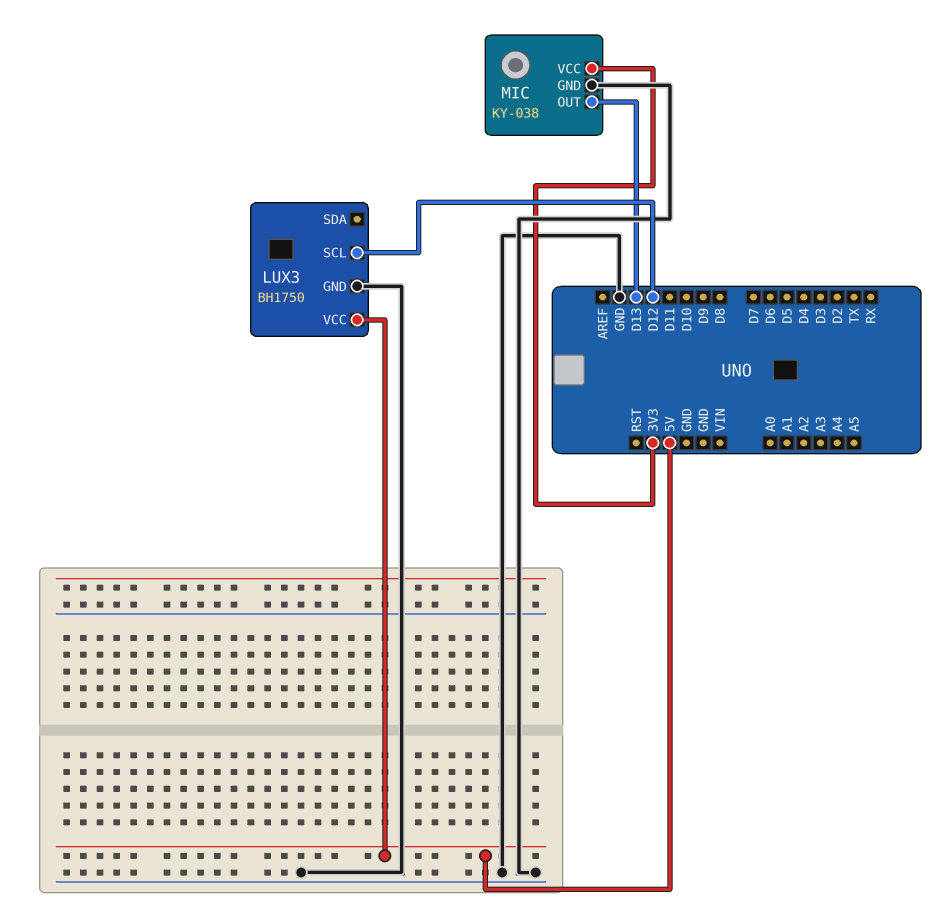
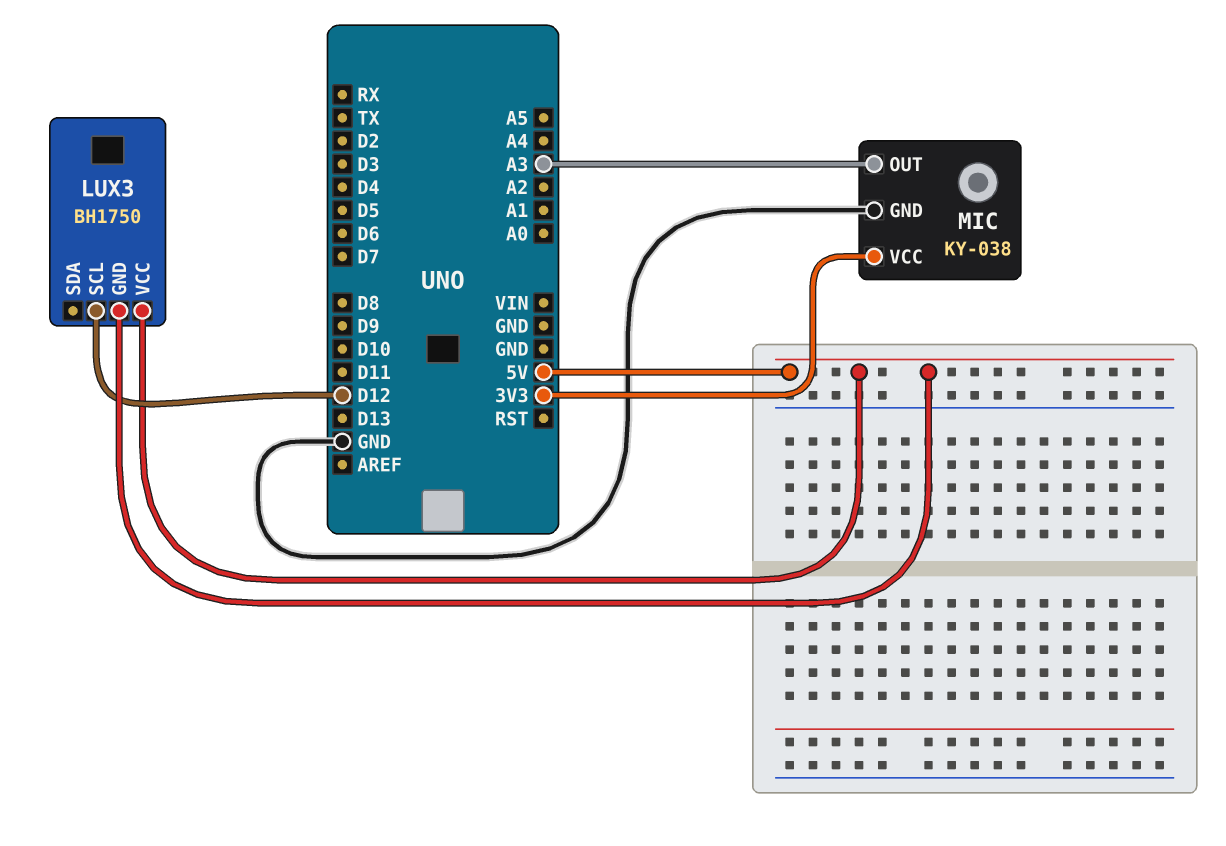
LUX3 pin GND: GND -> 5V
MIC pin OUT: D13 -> A3

